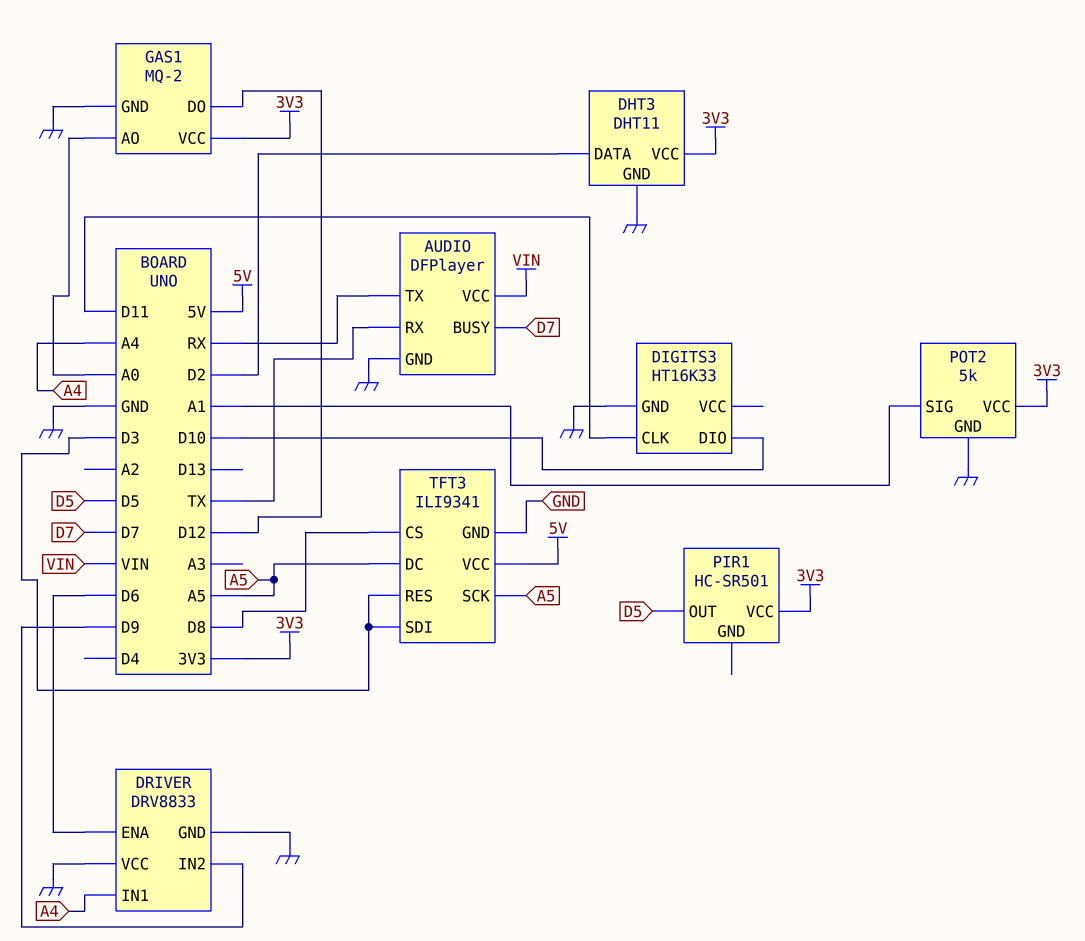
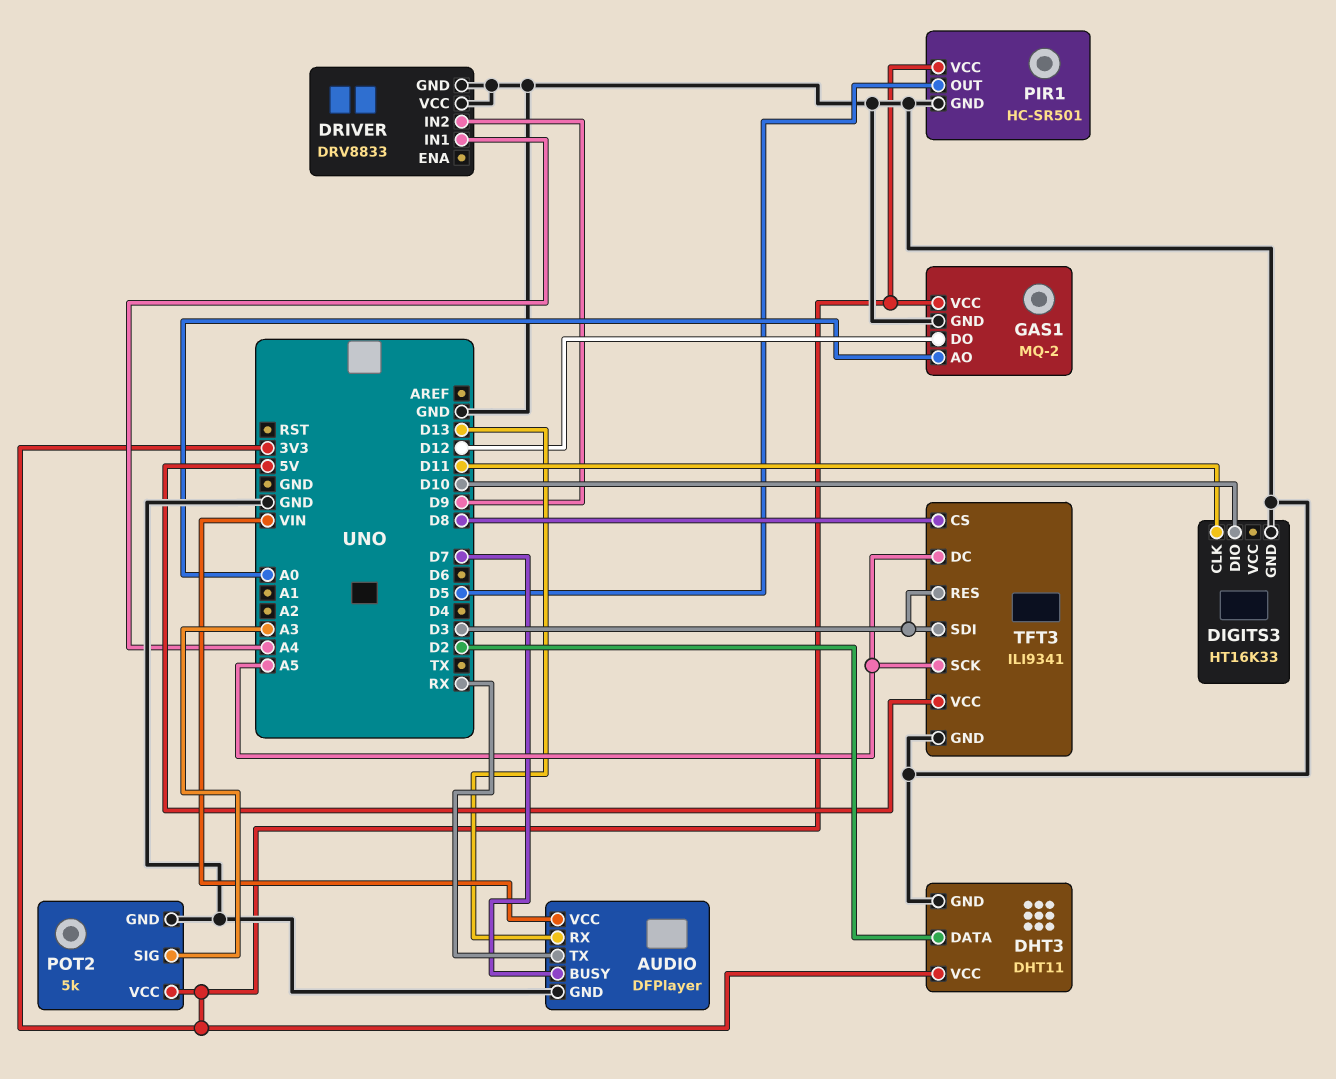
AUDIO pin RX: TX -> D13
DRIVER pin ENA: D6 -> none
PIR1 pin GND: none -> GND
POT2 pin SIG: A1 -> A3

